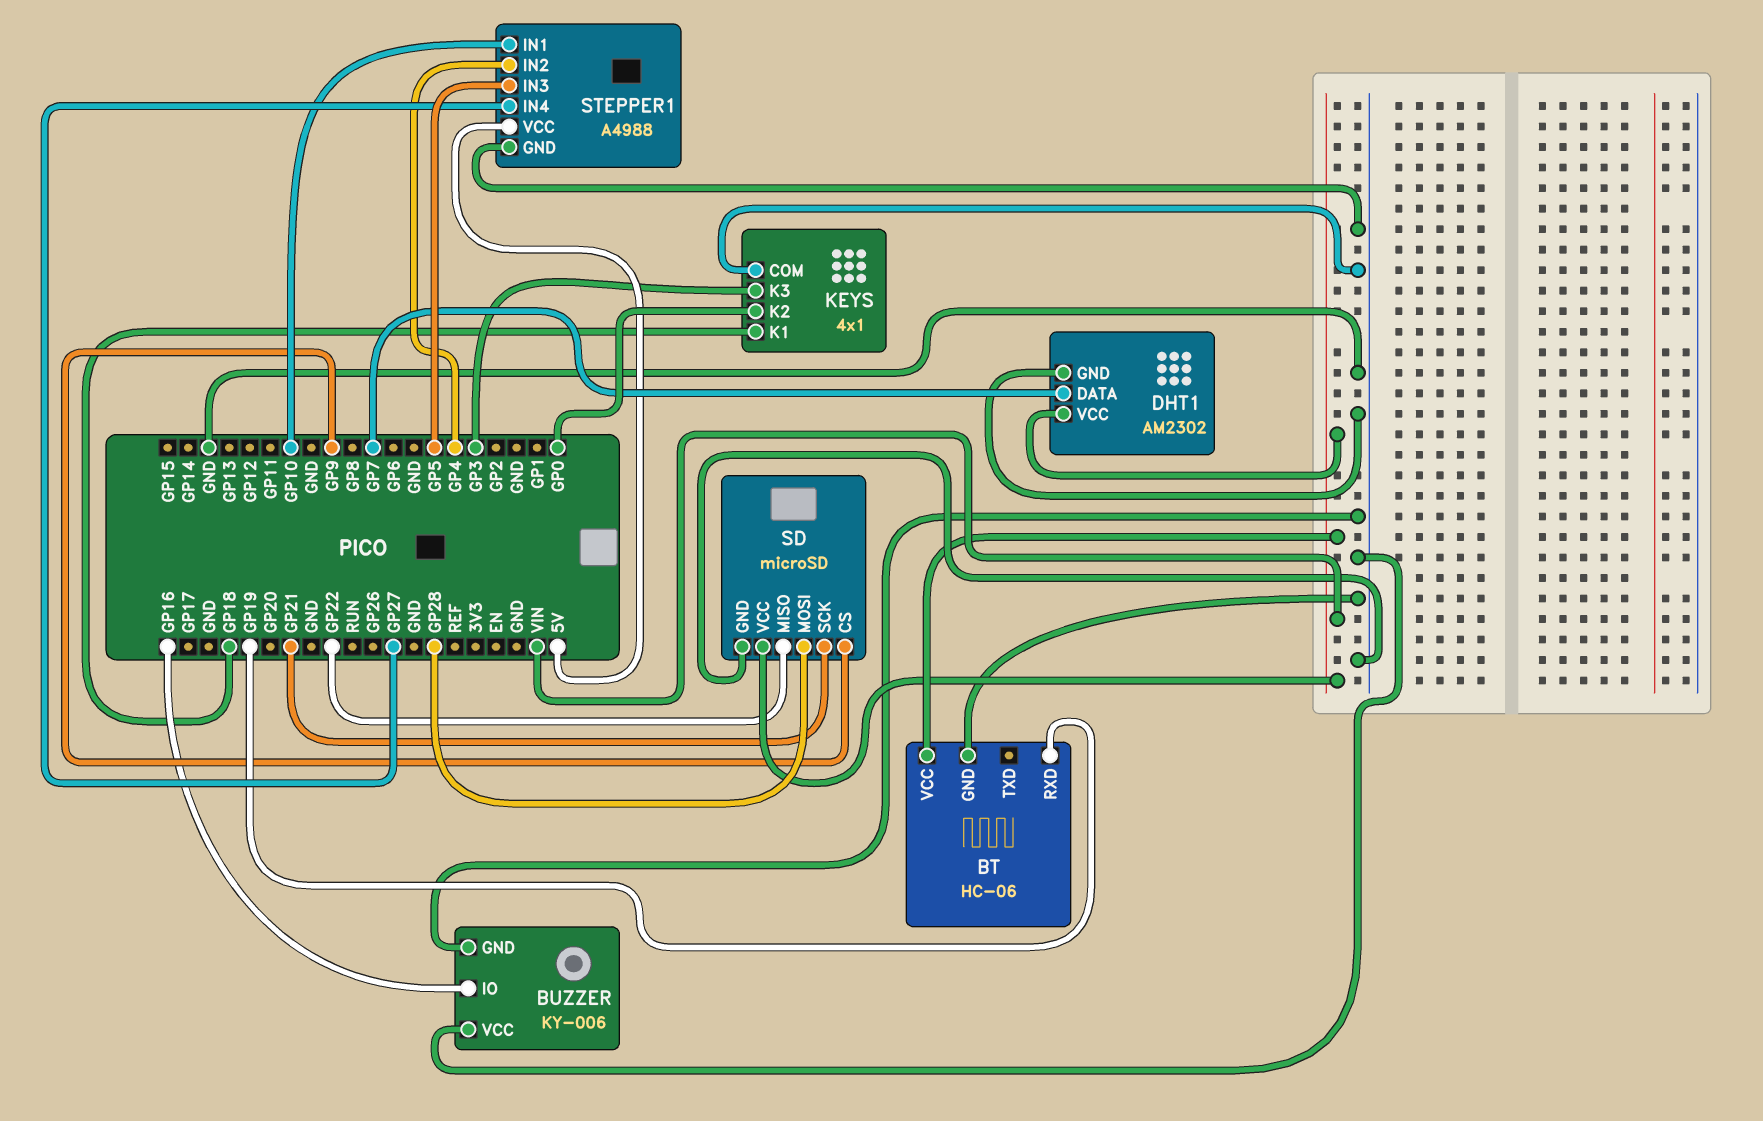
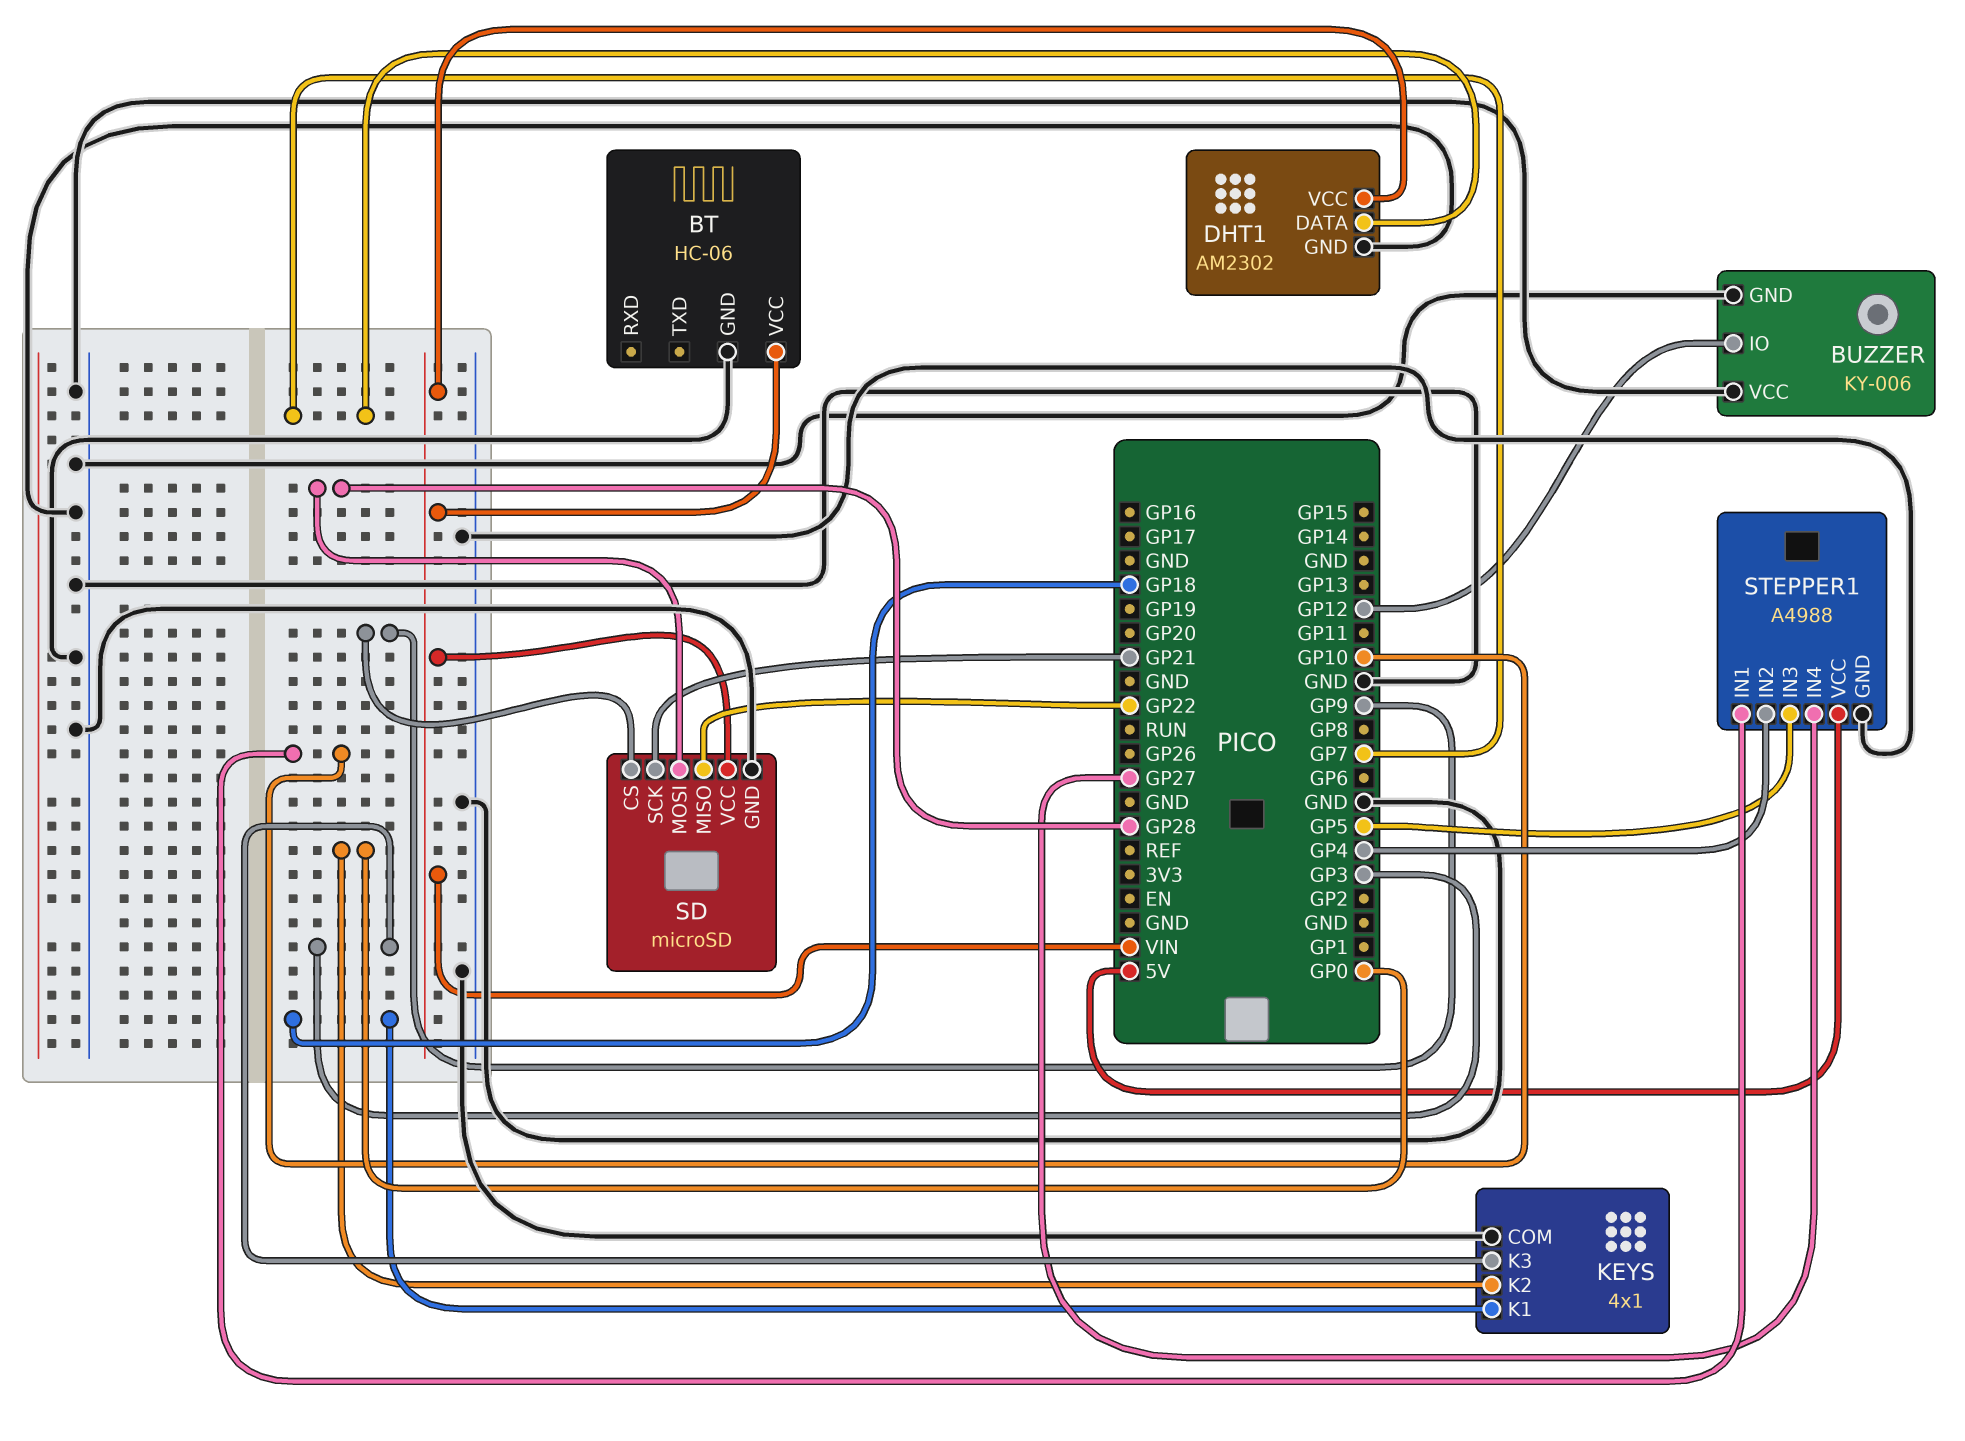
BT pin RXD: GP19 -> none
BUZZER pin IO: GP16 -> GP12

